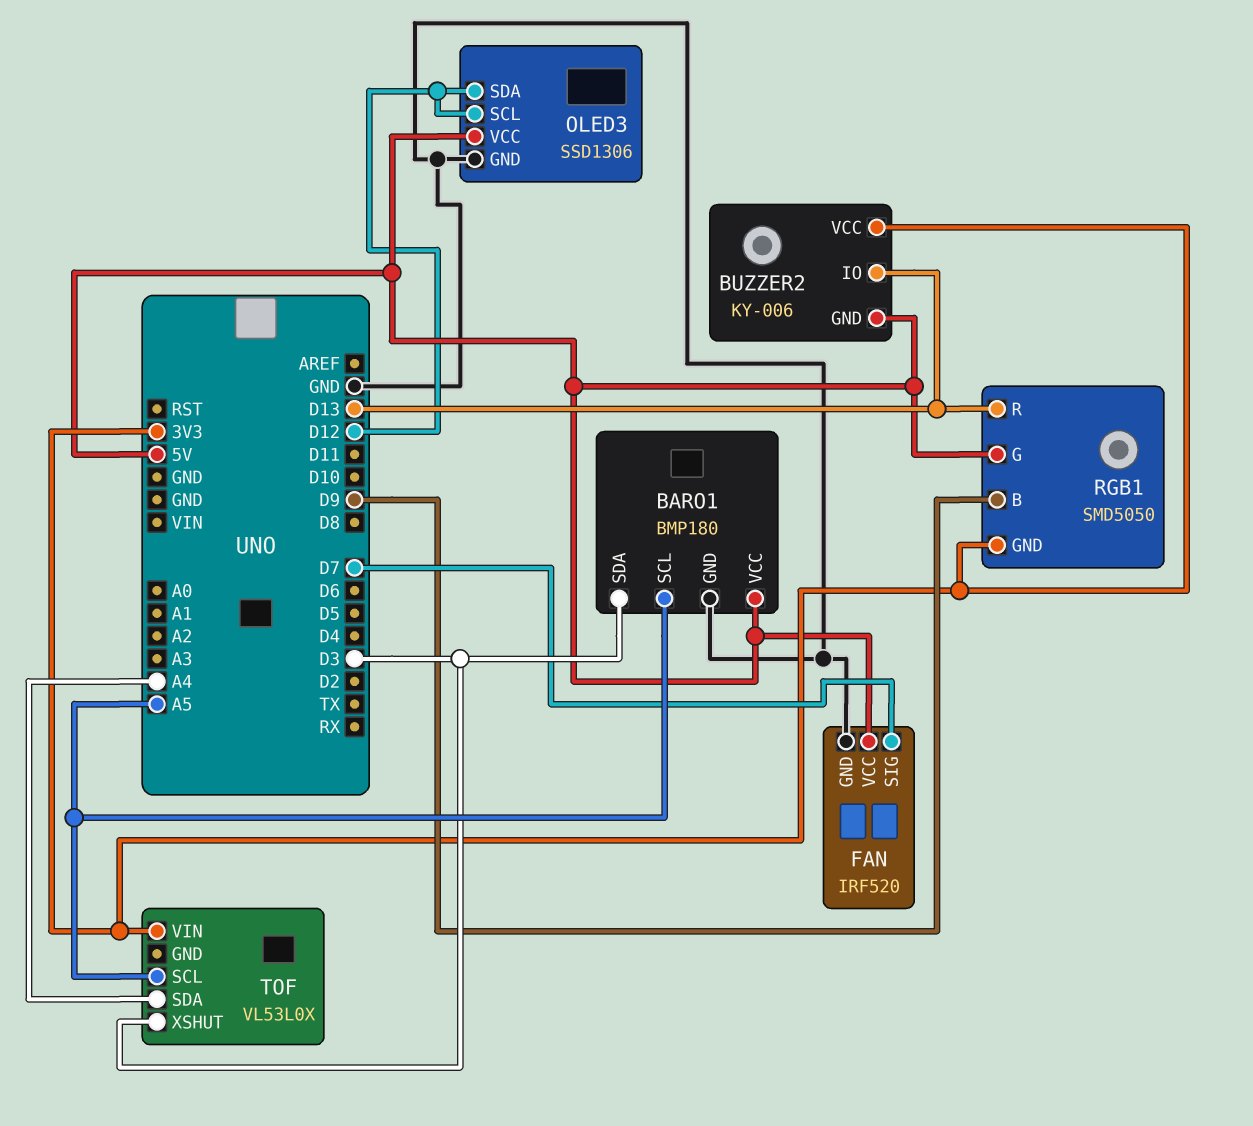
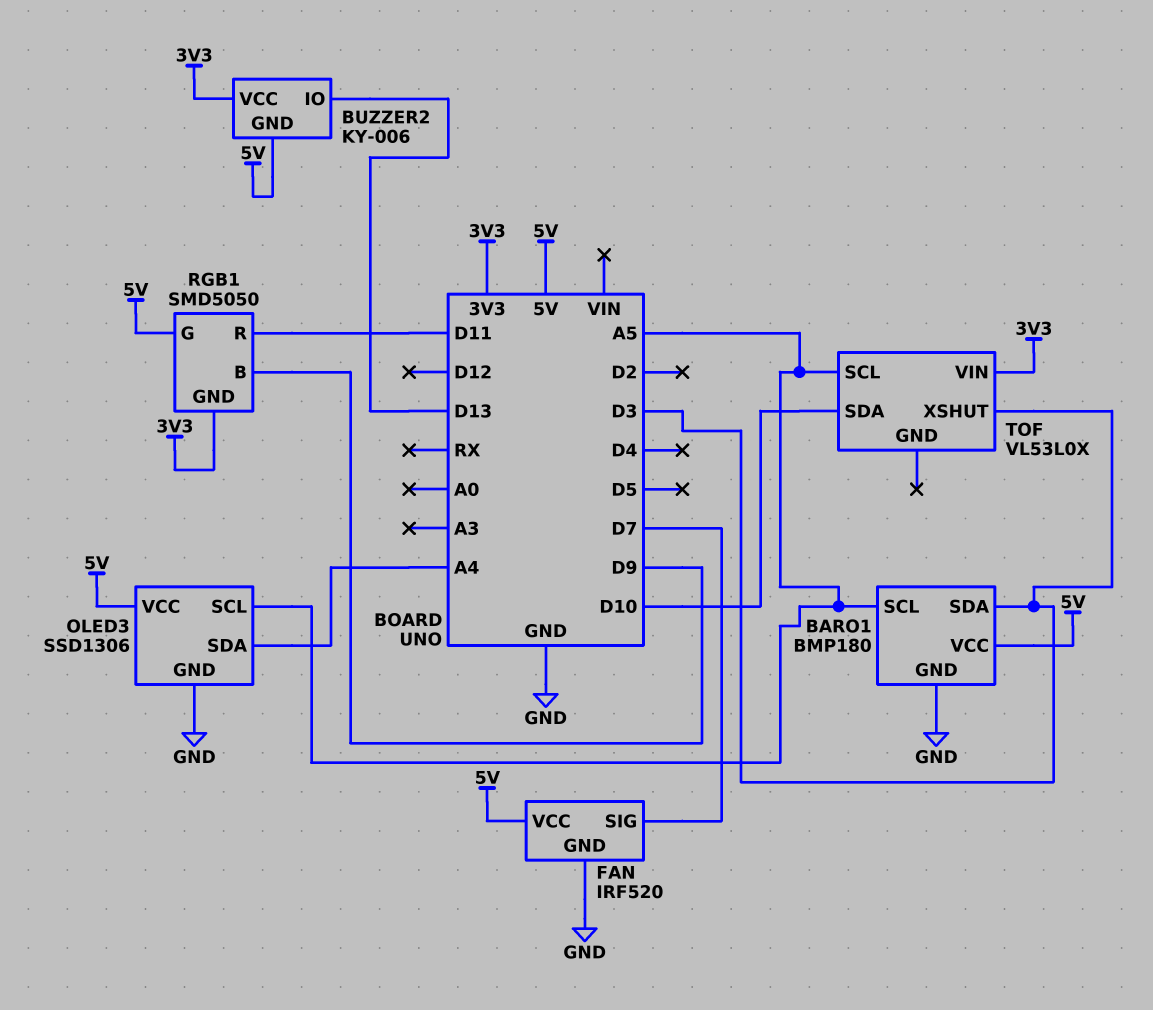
OLED3 pin SCL: D12 -> A5
OLED3 pin SDA: D12 -> A4
RGB1 pin R: D13 -> D11
TOF pin SDA: A4 -> D10

